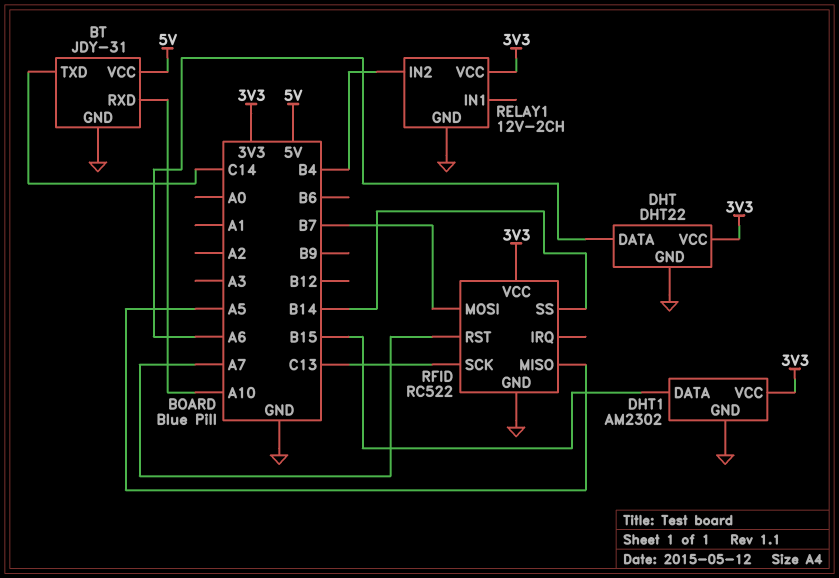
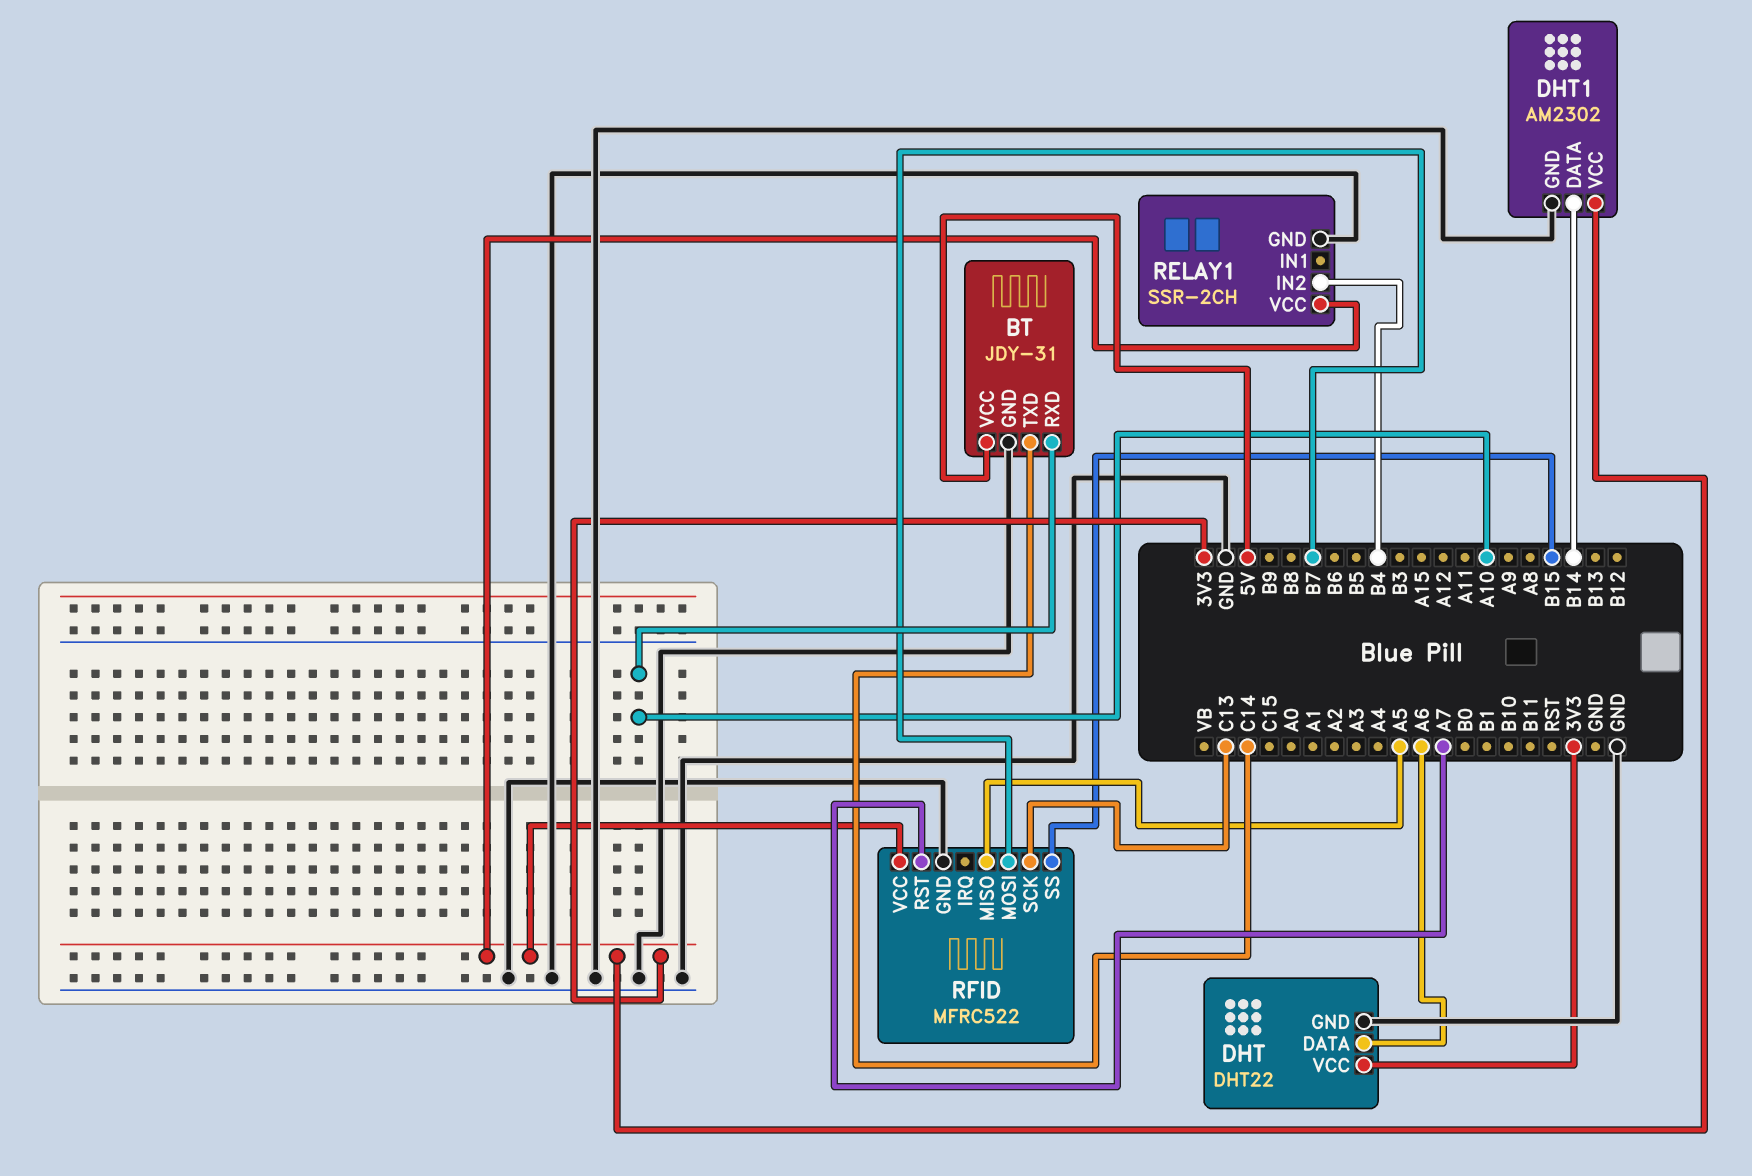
DHT1 pin DATA: B15 -> B14
RELAY1: 12V-2CH -> SSR-2CH
RFID: RC522 -> MFRC522
RFID pin SS: B14 -> B15

